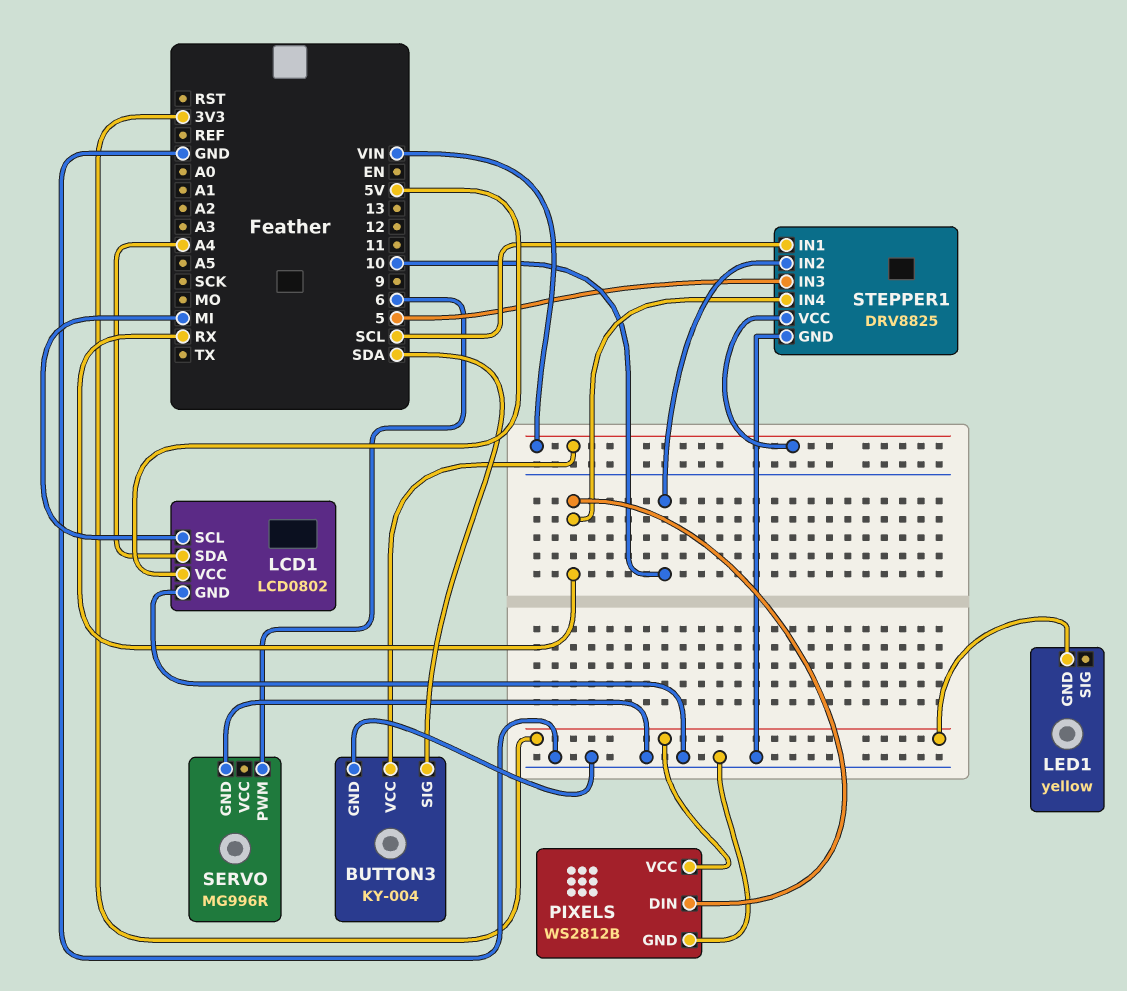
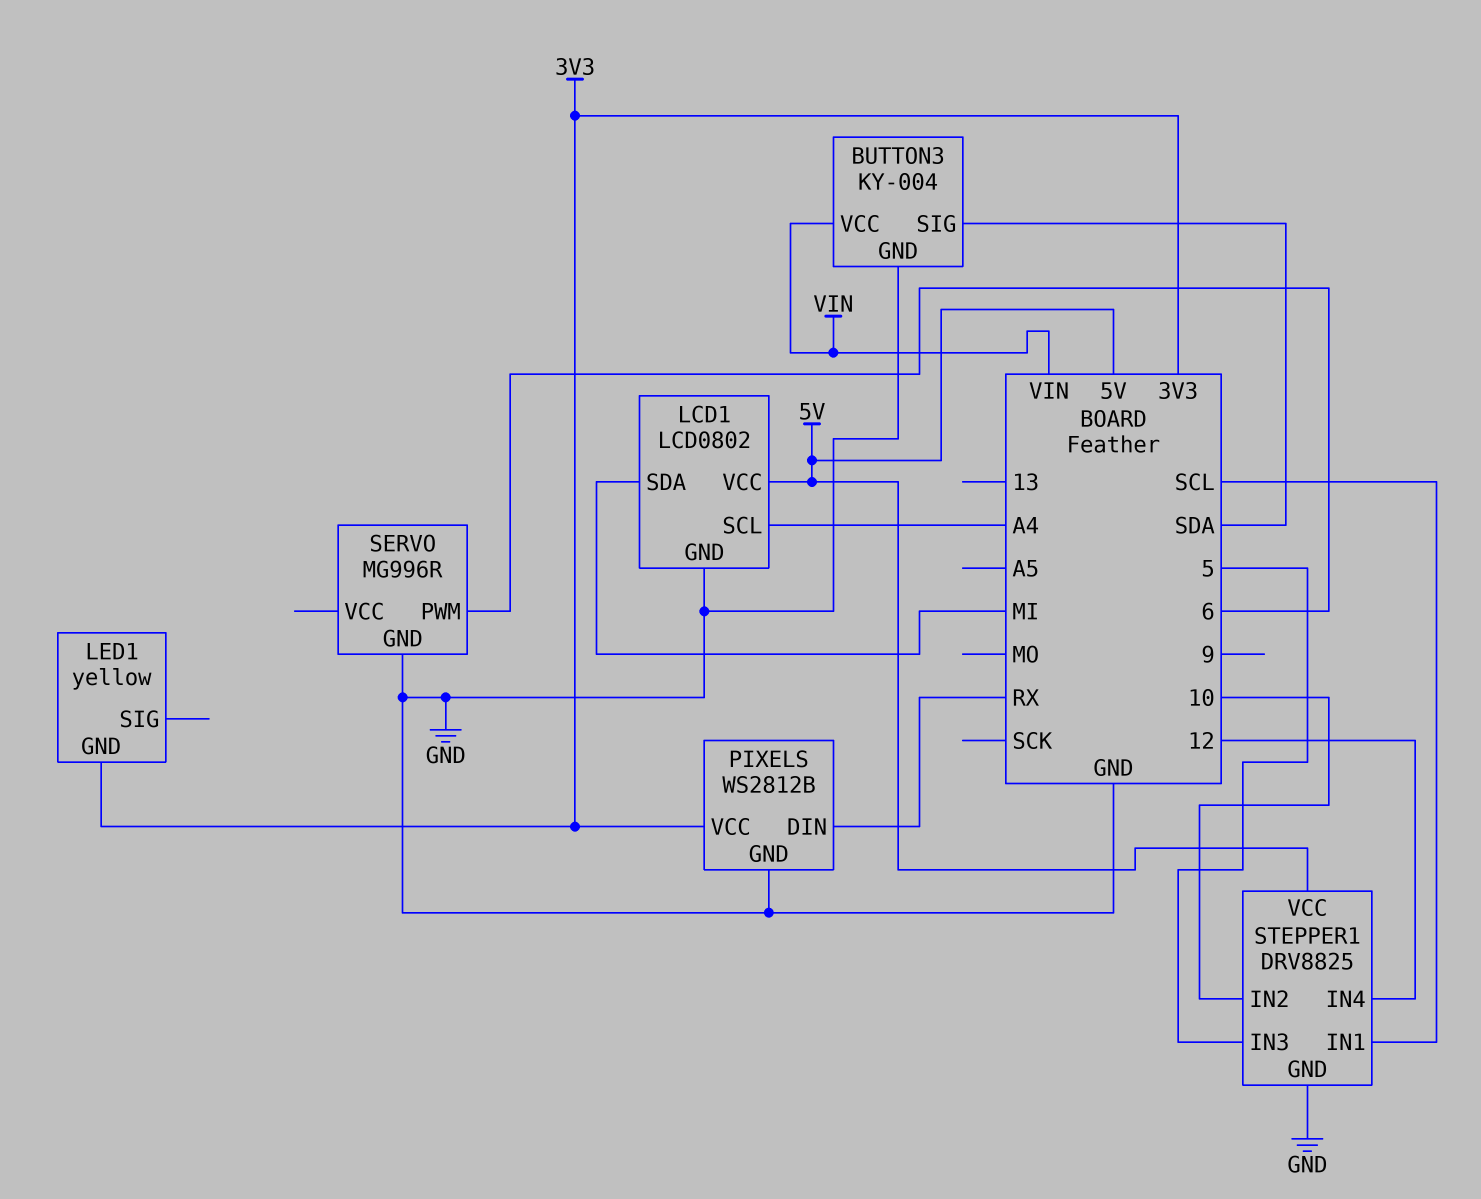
LCD1 pin SCL: MI -> A4
LCD1 pin SDA: A4 -> MI
STEPPER1 pin IN4: RX -> 12
STEPPER1 pin VCC: VIN -> 5V

